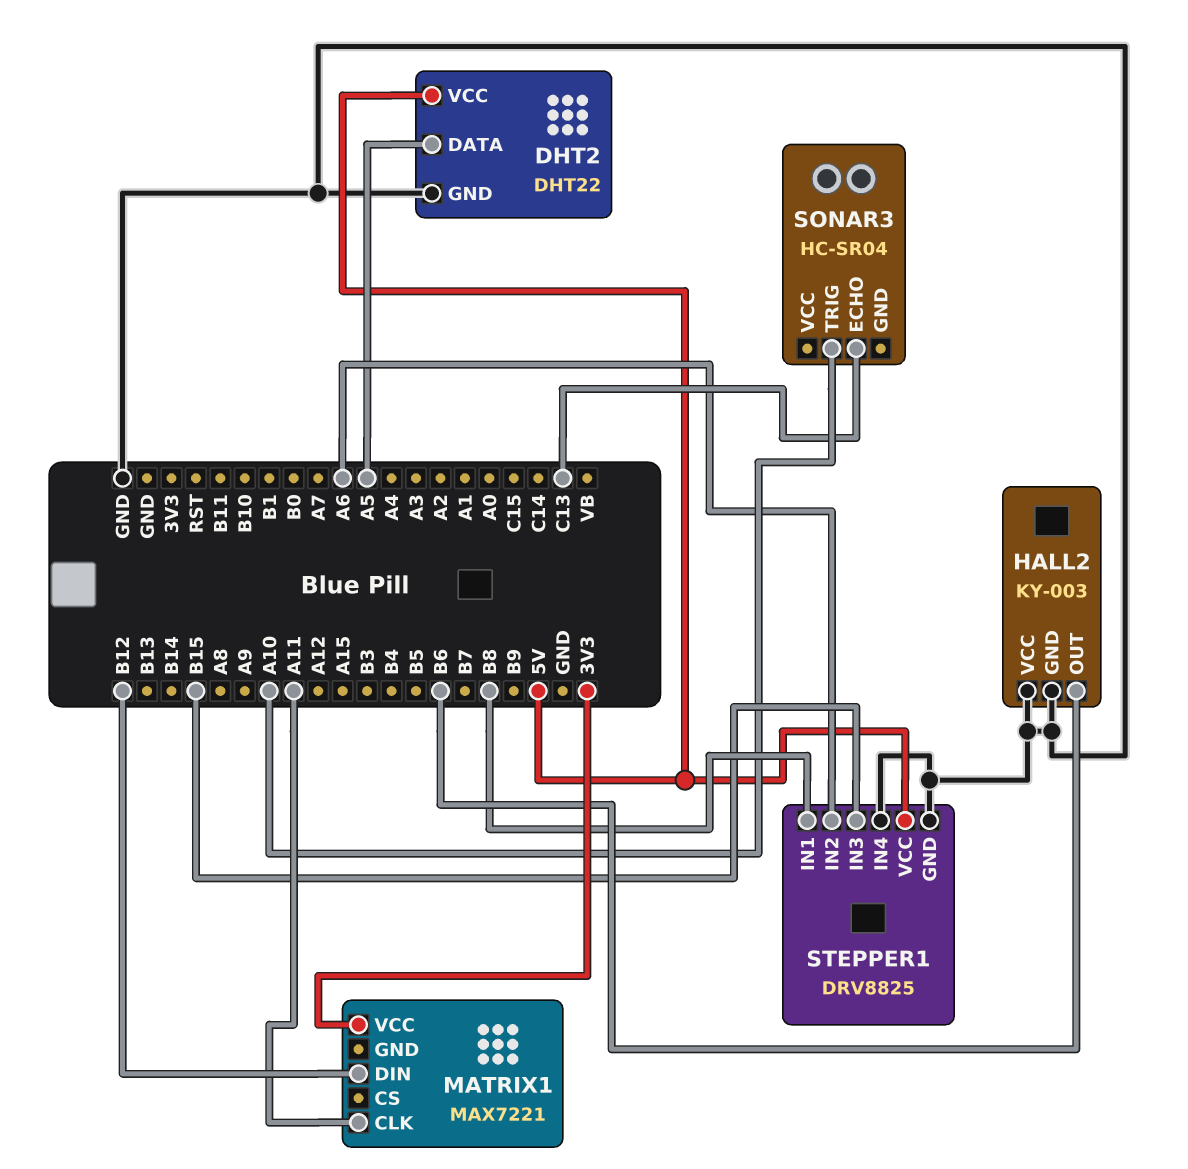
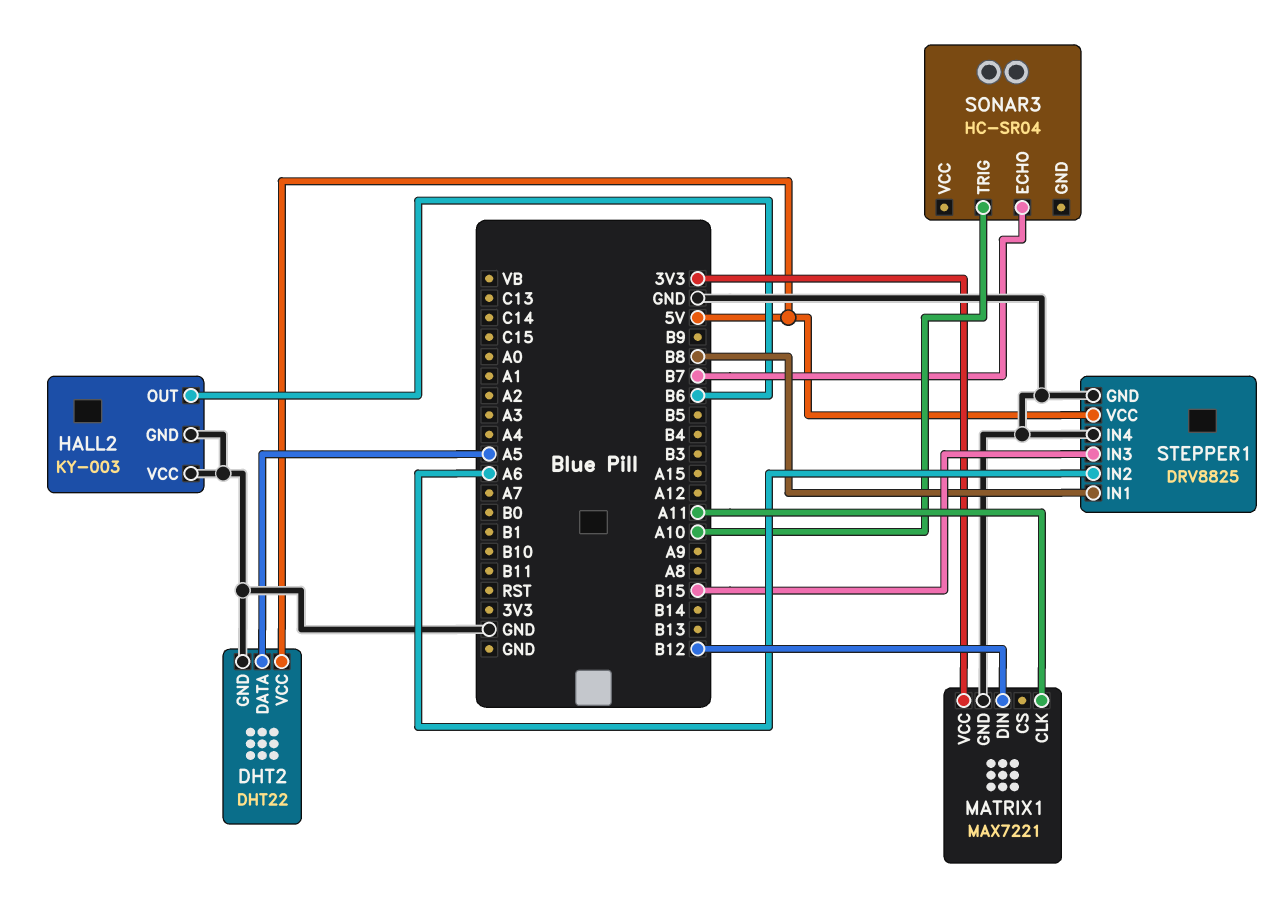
MATRIX1 pin GND: none -> GND
SONAR3 pin ECHO: C13 -> B7

